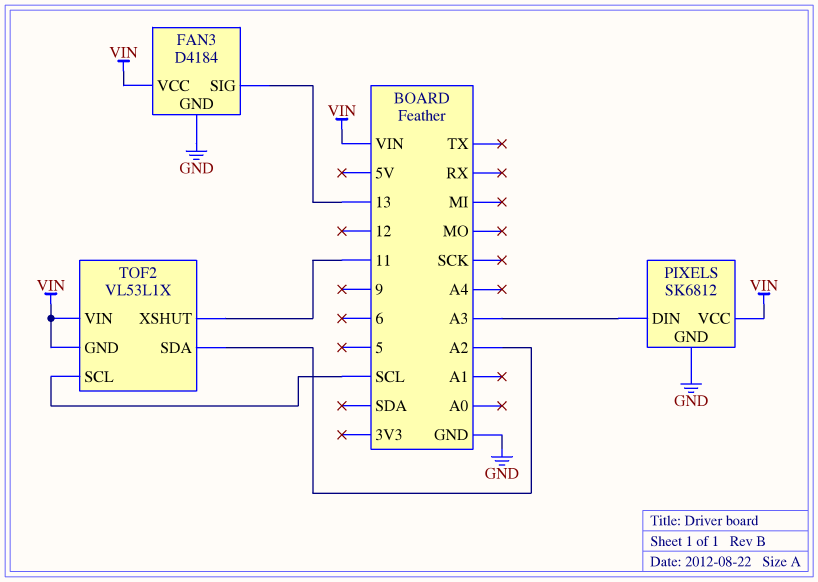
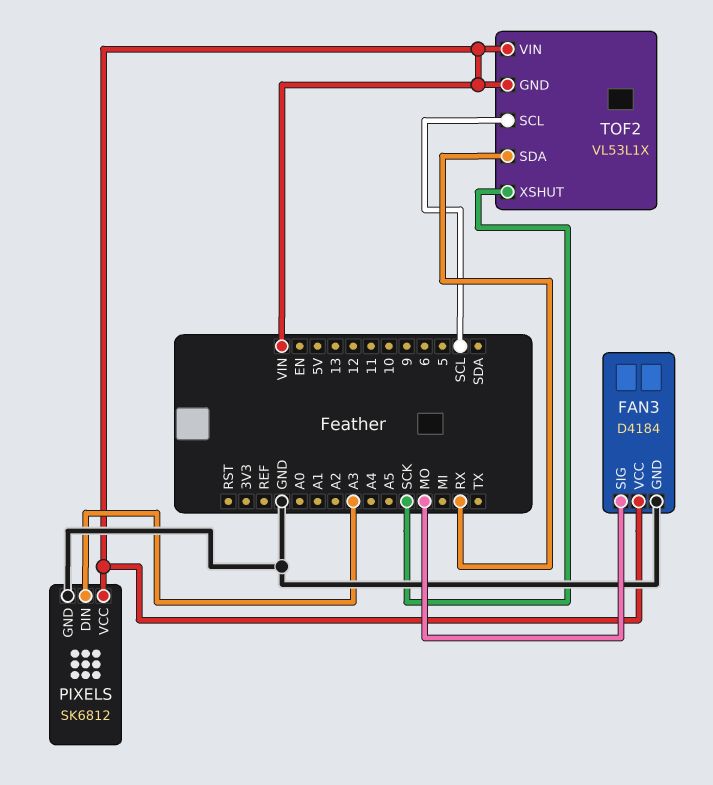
FAN3 pin SIG: 13 -> MO
TOF2 pin SDA: A2 -> RX
TOF2 pin XSHUT: 11 -> SCK

